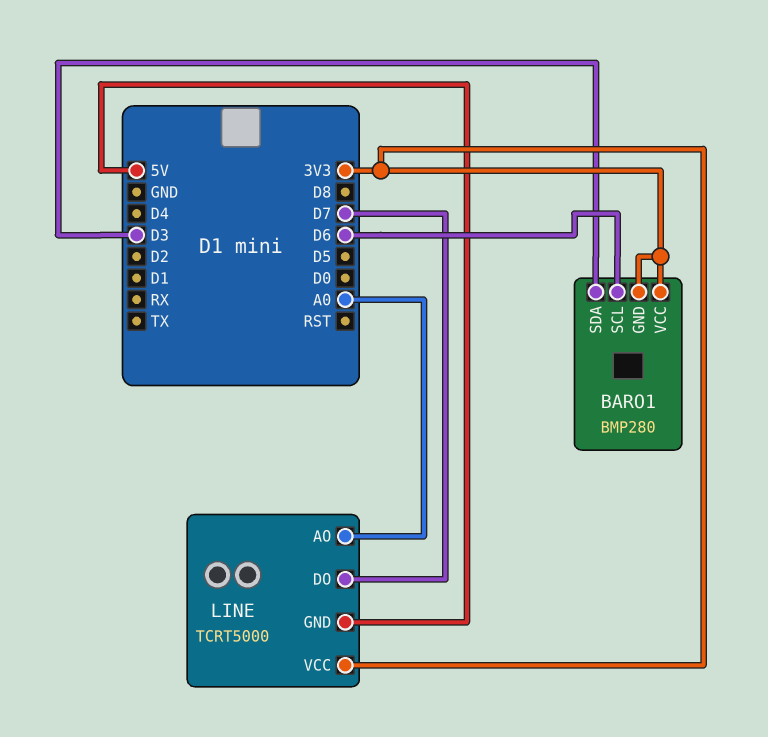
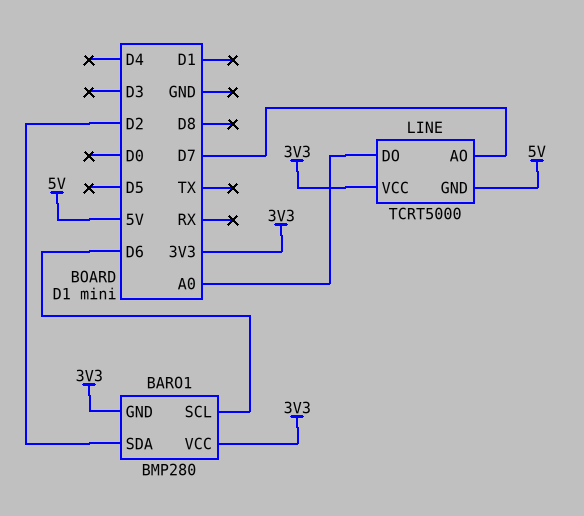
BARO1 pin SDA: D3 -> D2
LINE pin AO: A0 -> D7
LINE pin DO: D7 -> A0

